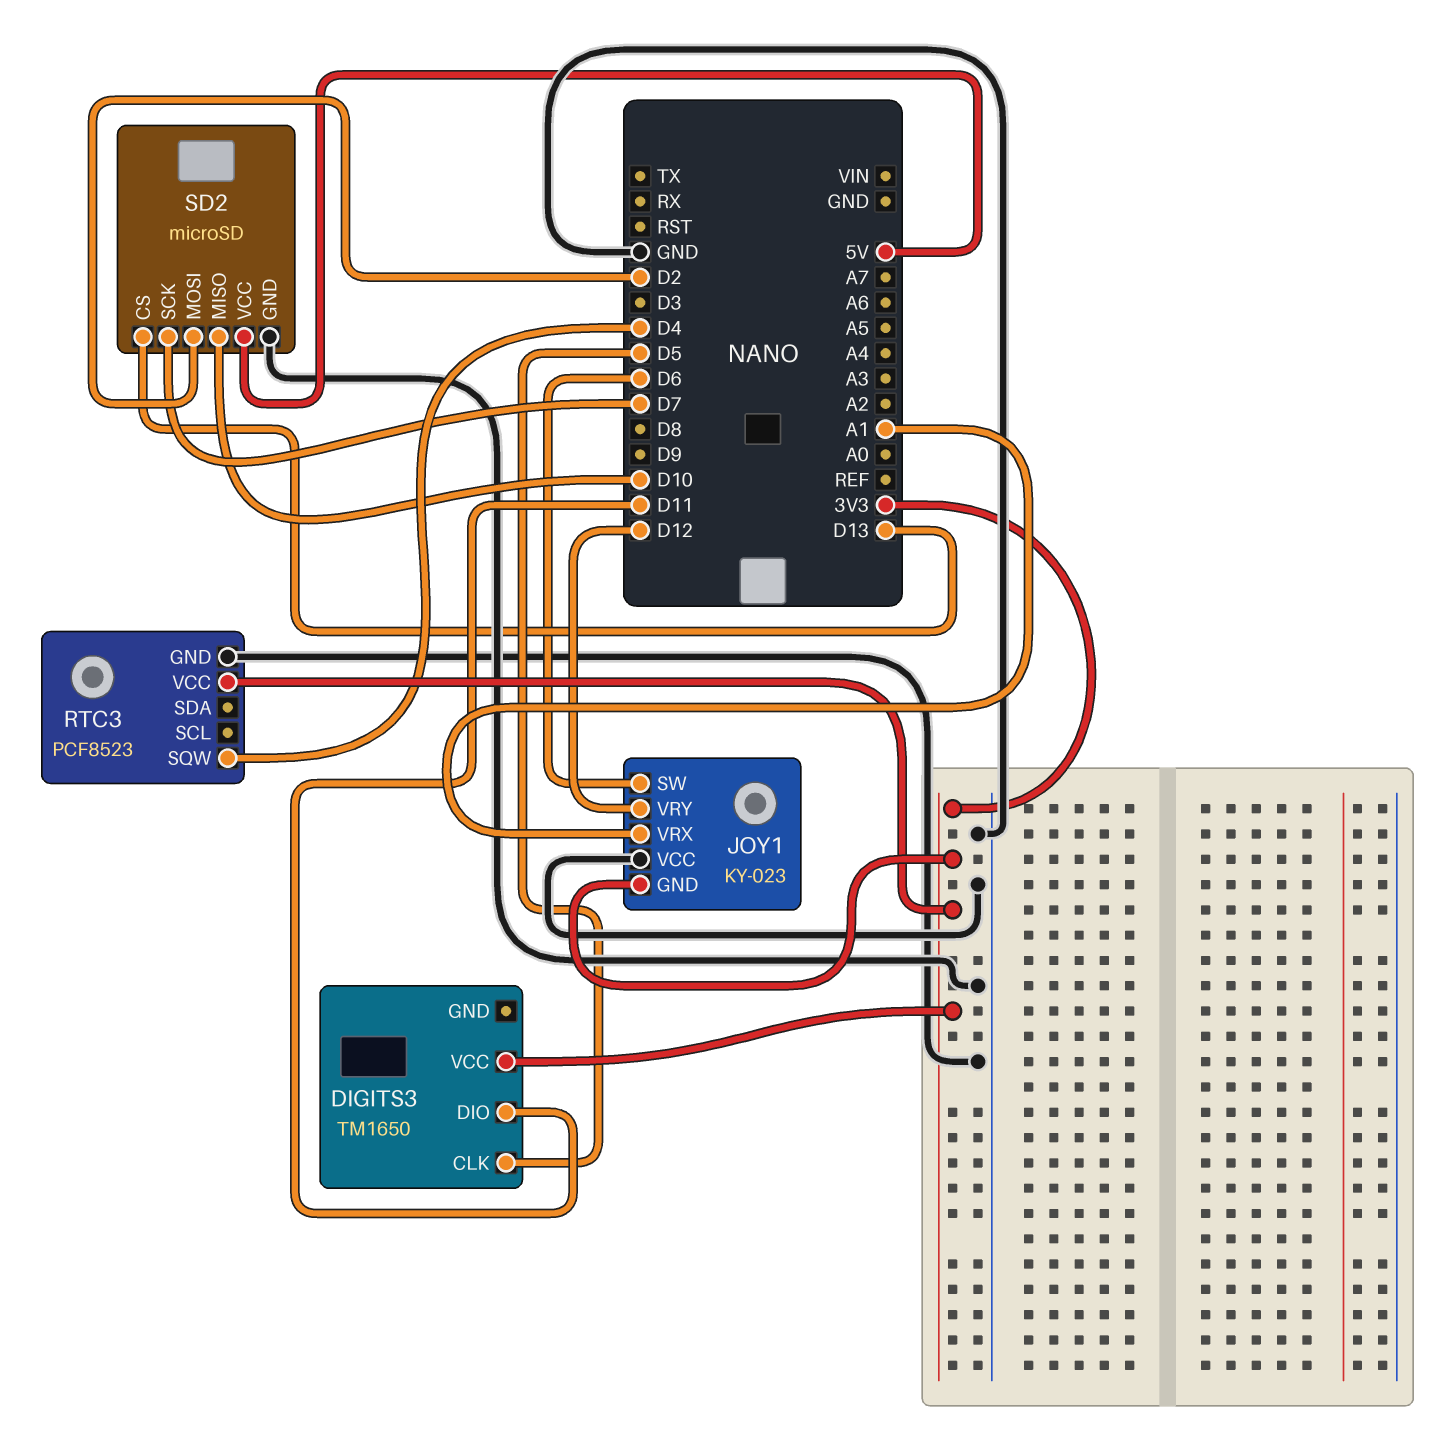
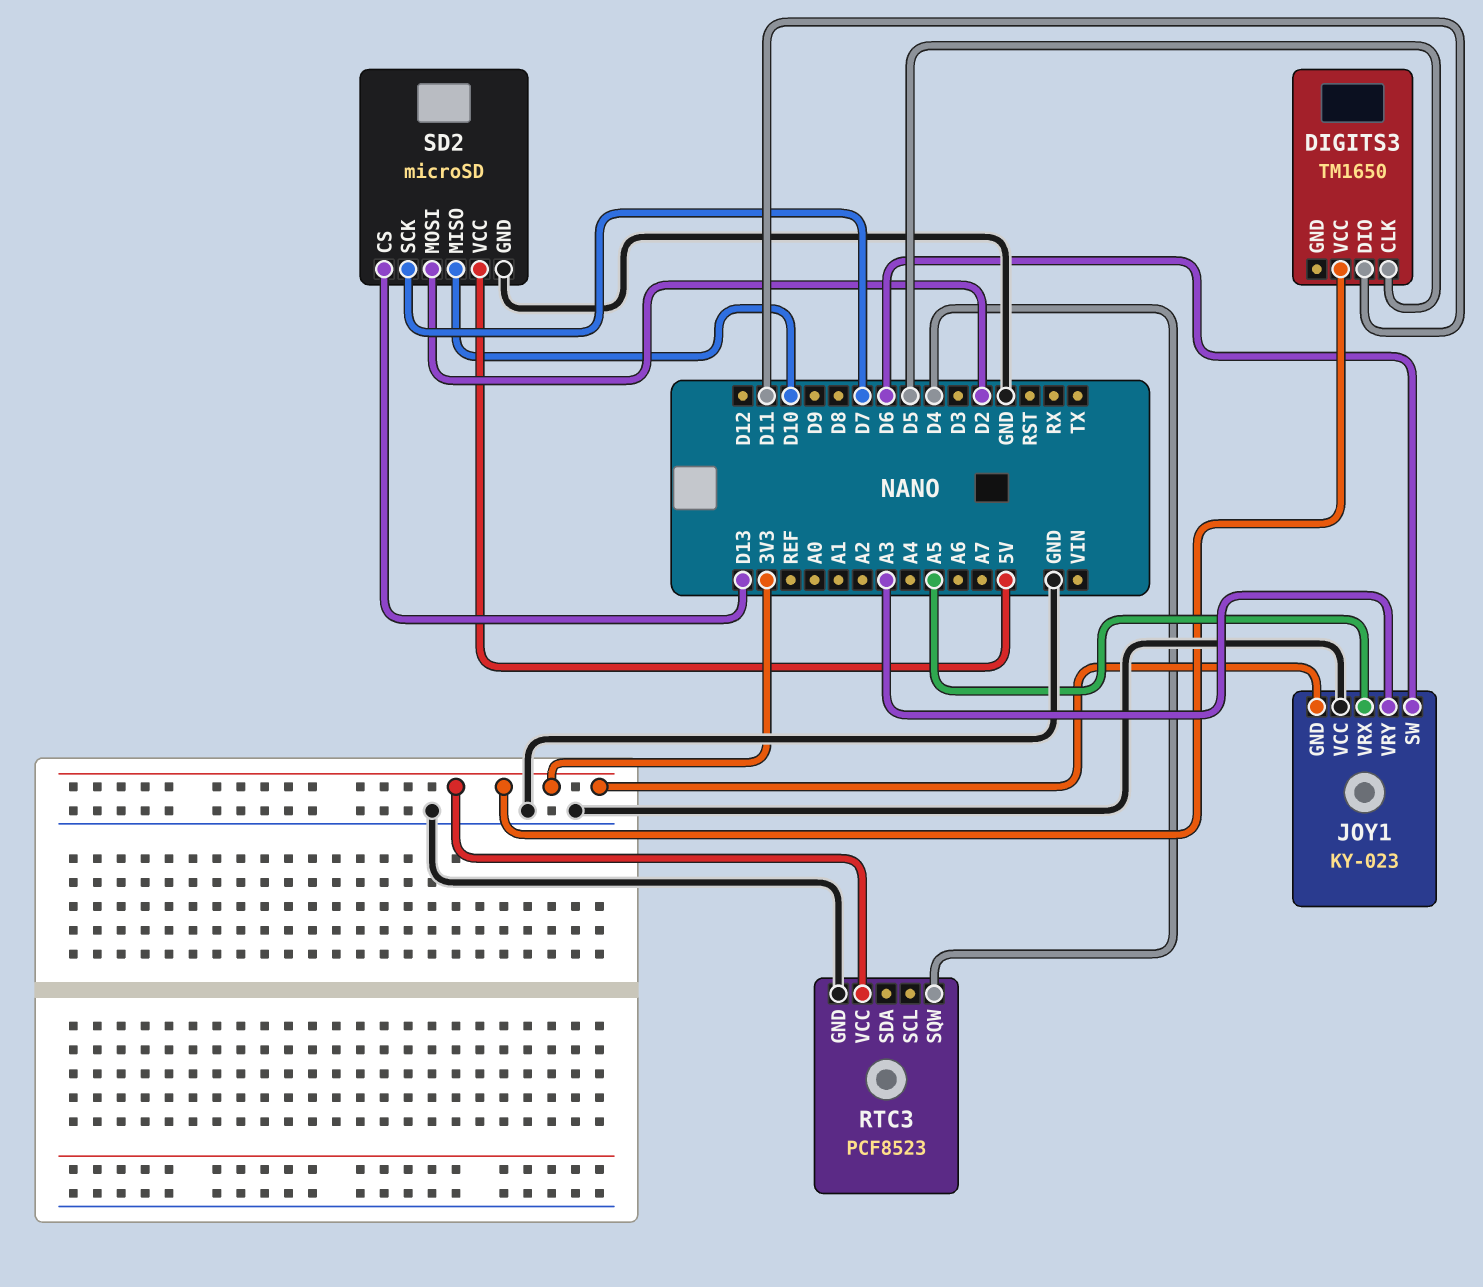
JOY1 pin VRX: A1 -> A5
JOY1 pin VRY: D12 -> A3

